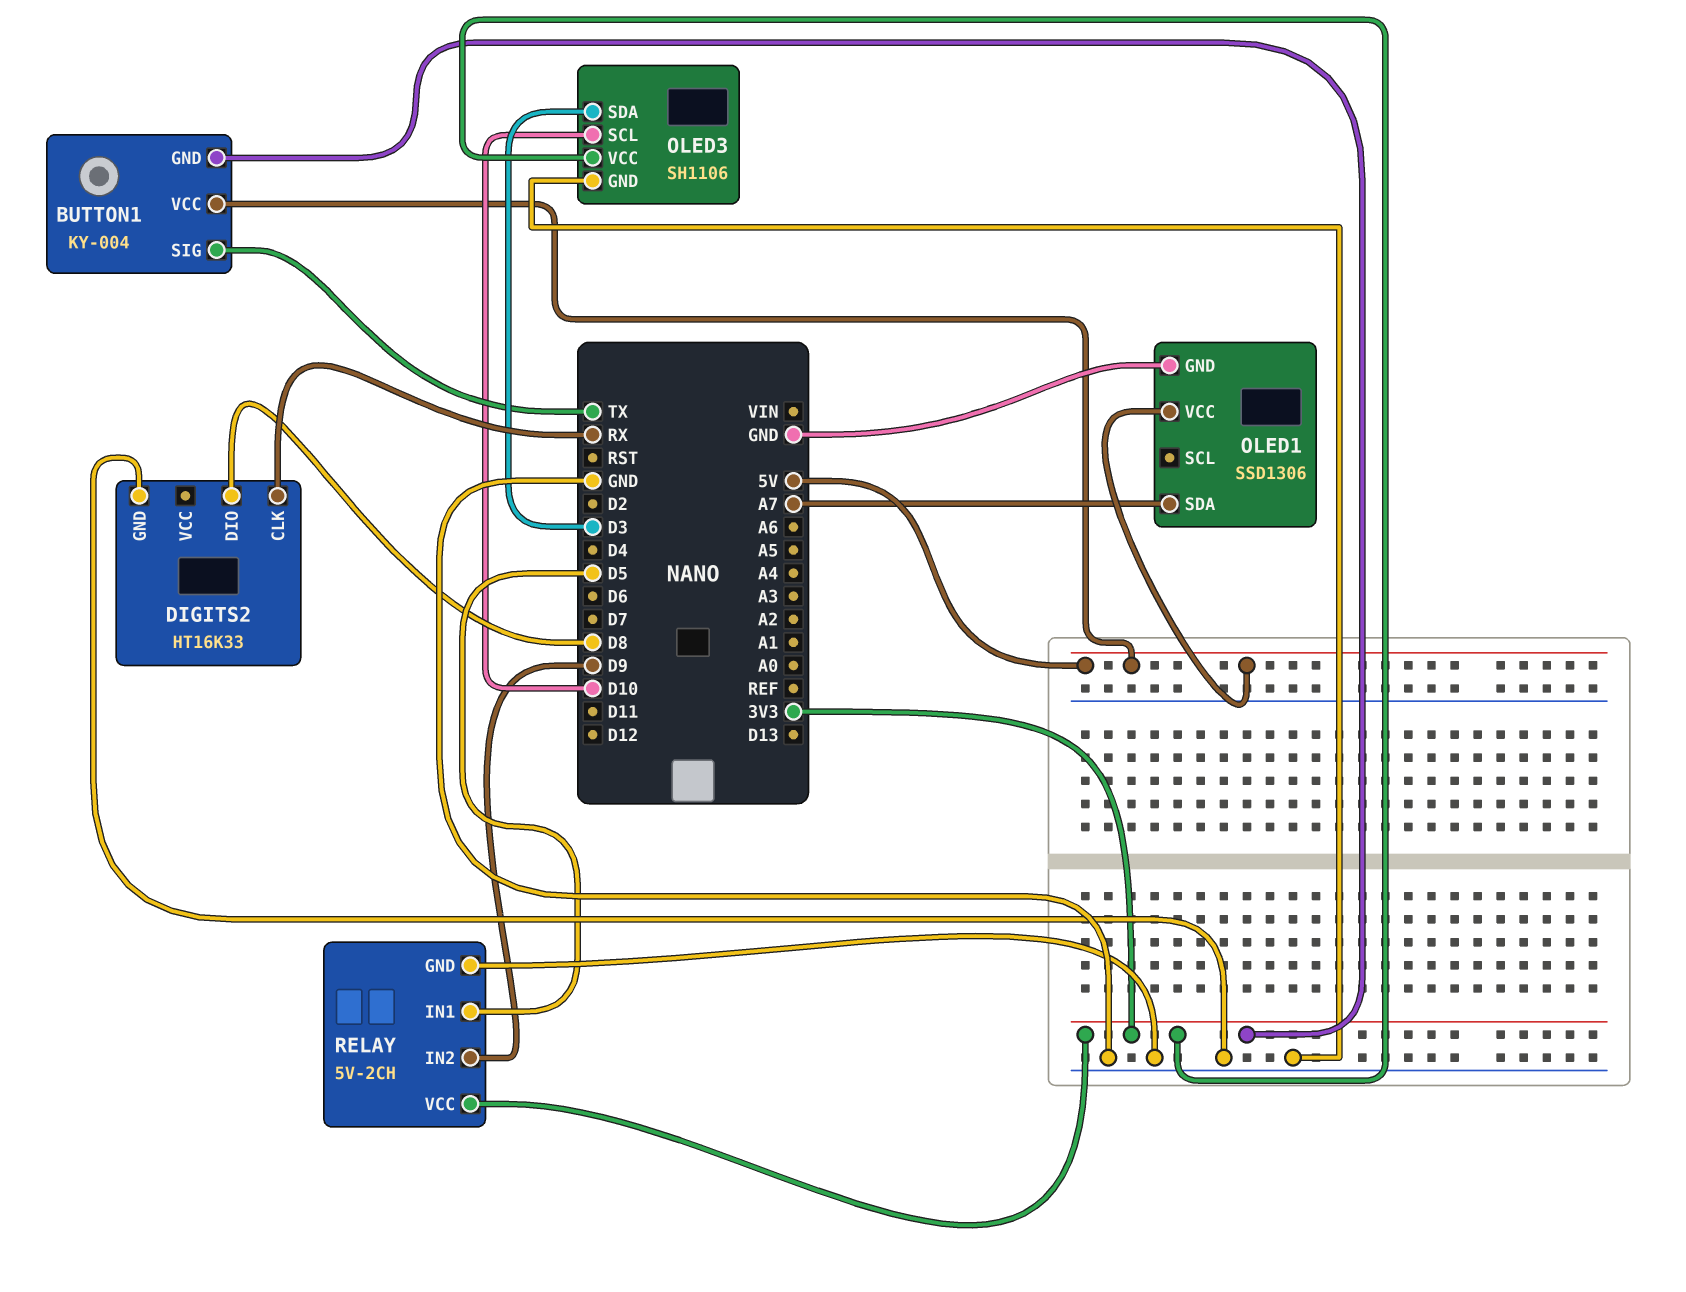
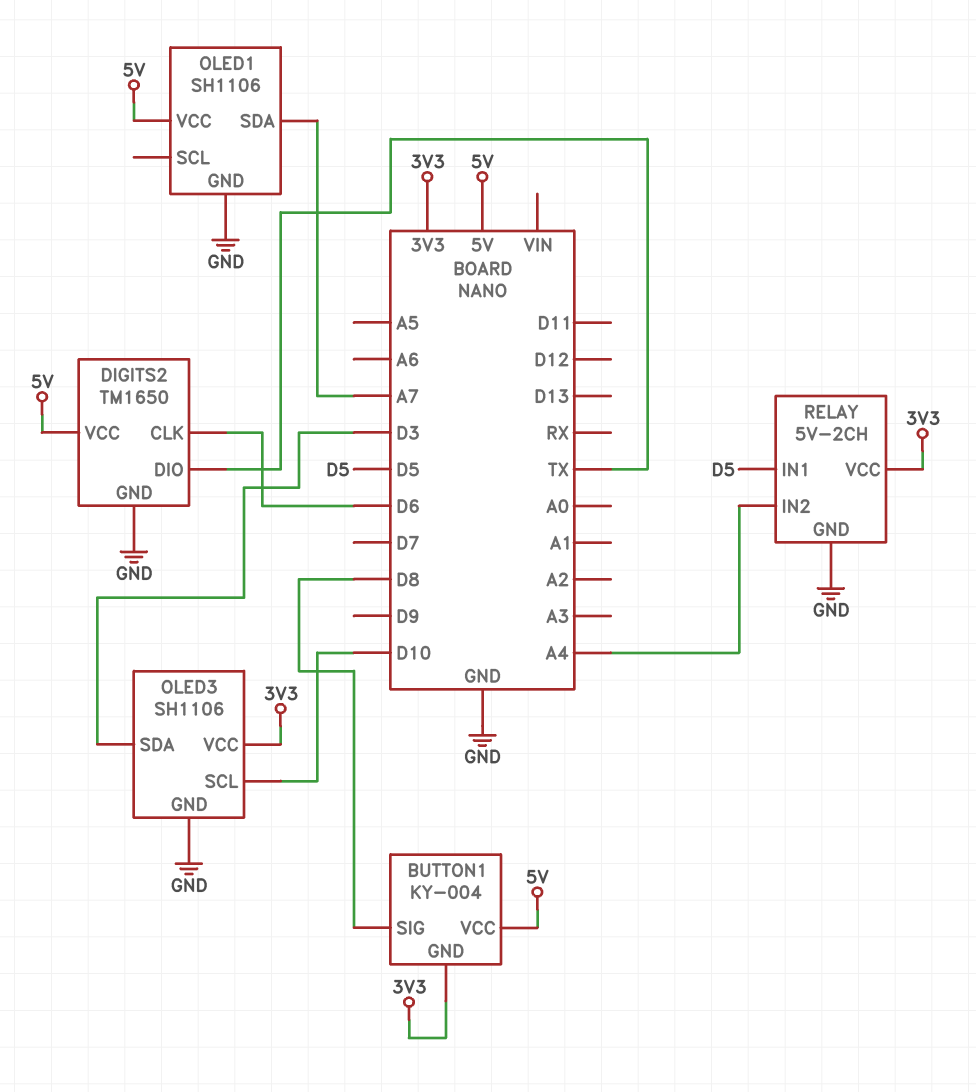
BUTTON1 pin SIG: TX -> D8
DIGITS2: HT16K33 -> TM1650
DIGITS2 pin CLK: RX -> D6
DIGITS2 pin DIO: D8 -> TX
DIGITS2 pin VCC: none -> 5V
OLED1: SSD1306 -> SH1106
RELAY pin IN2: D9 -> A4

